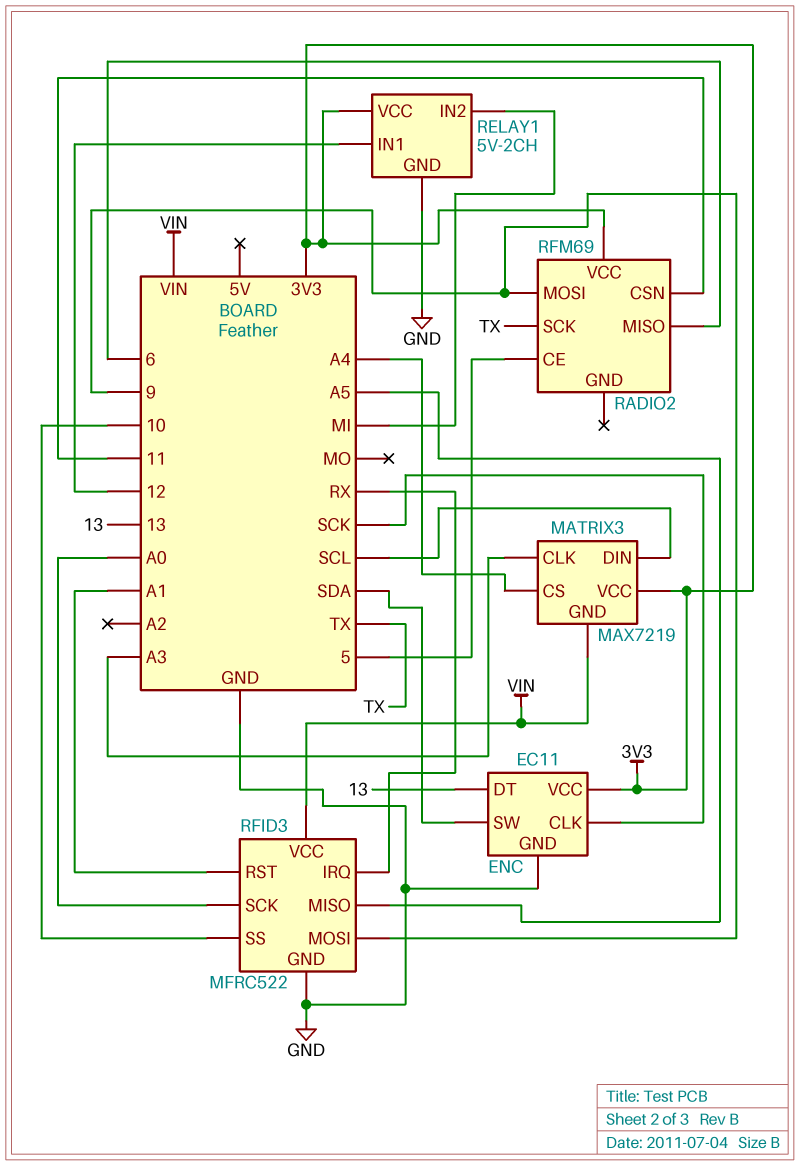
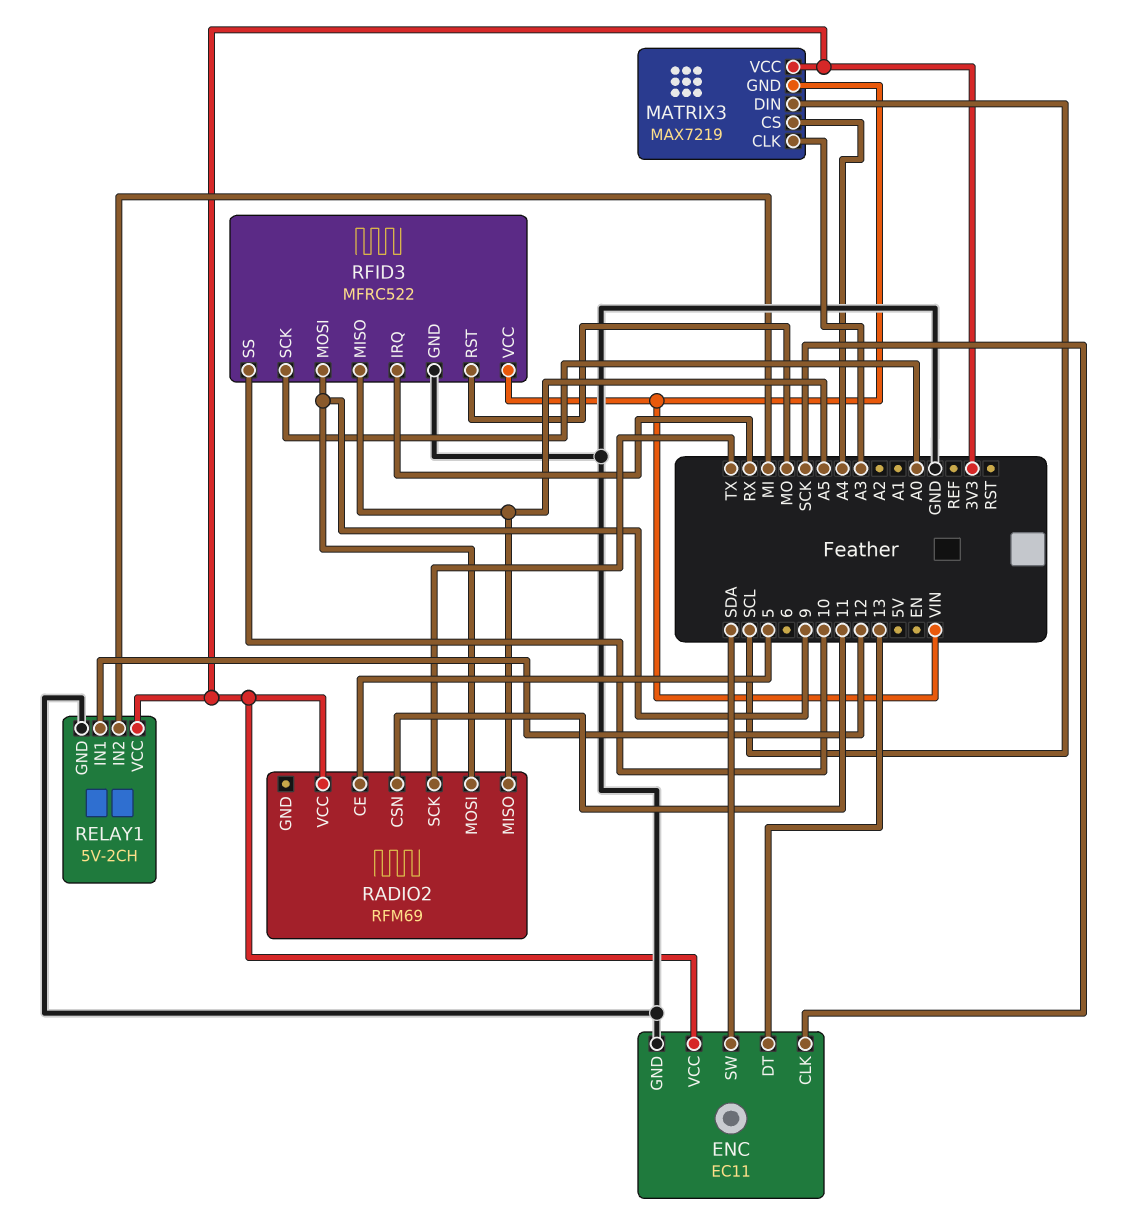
RADIO2 pin MISO: 6 -> A5
RFID3 pin RST: A1 -> MO

